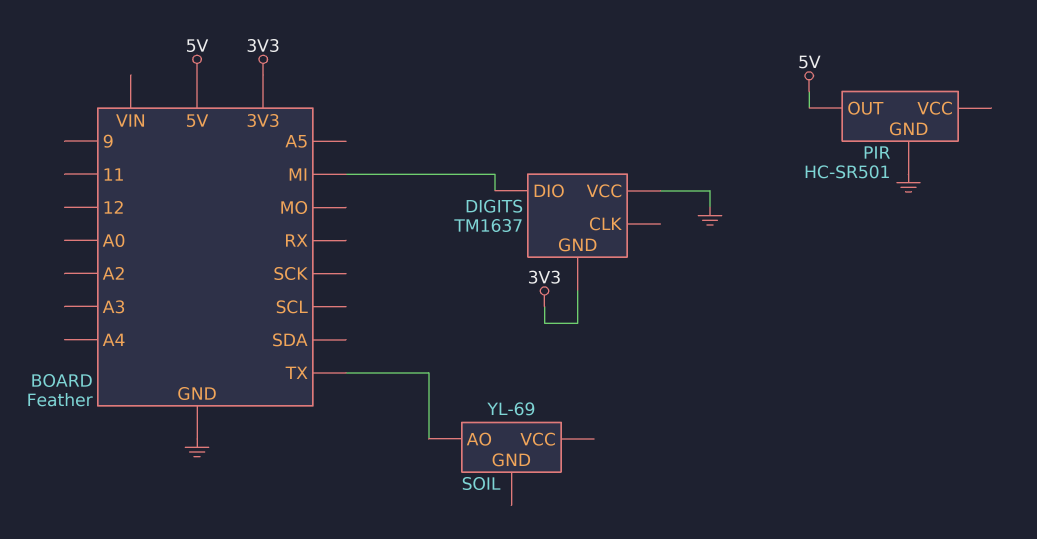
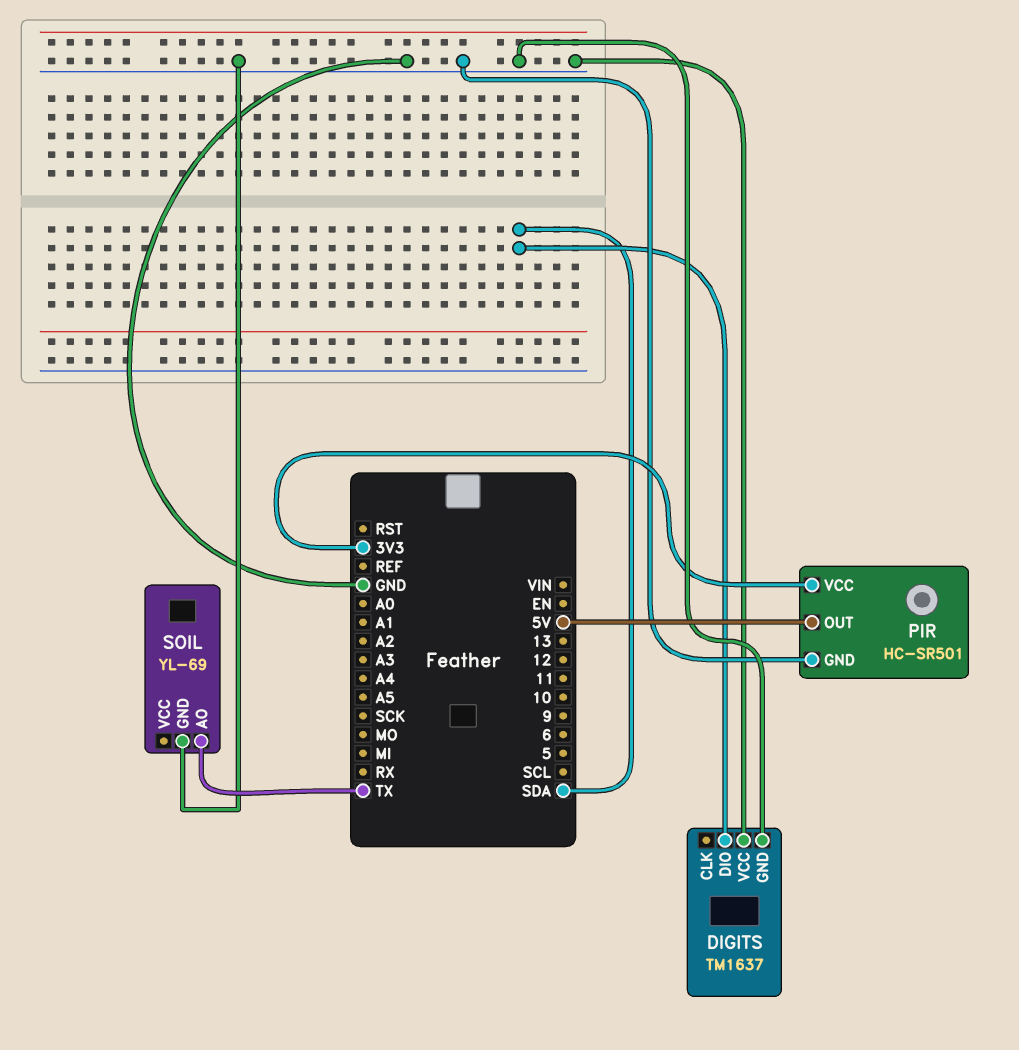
DIGITS pin DIO: MI -> SDA
DIGITS pin GND: 3V3 -> GND
PIR pin VCC: none -> 3V3
SOIL pin GND: none -> GND

